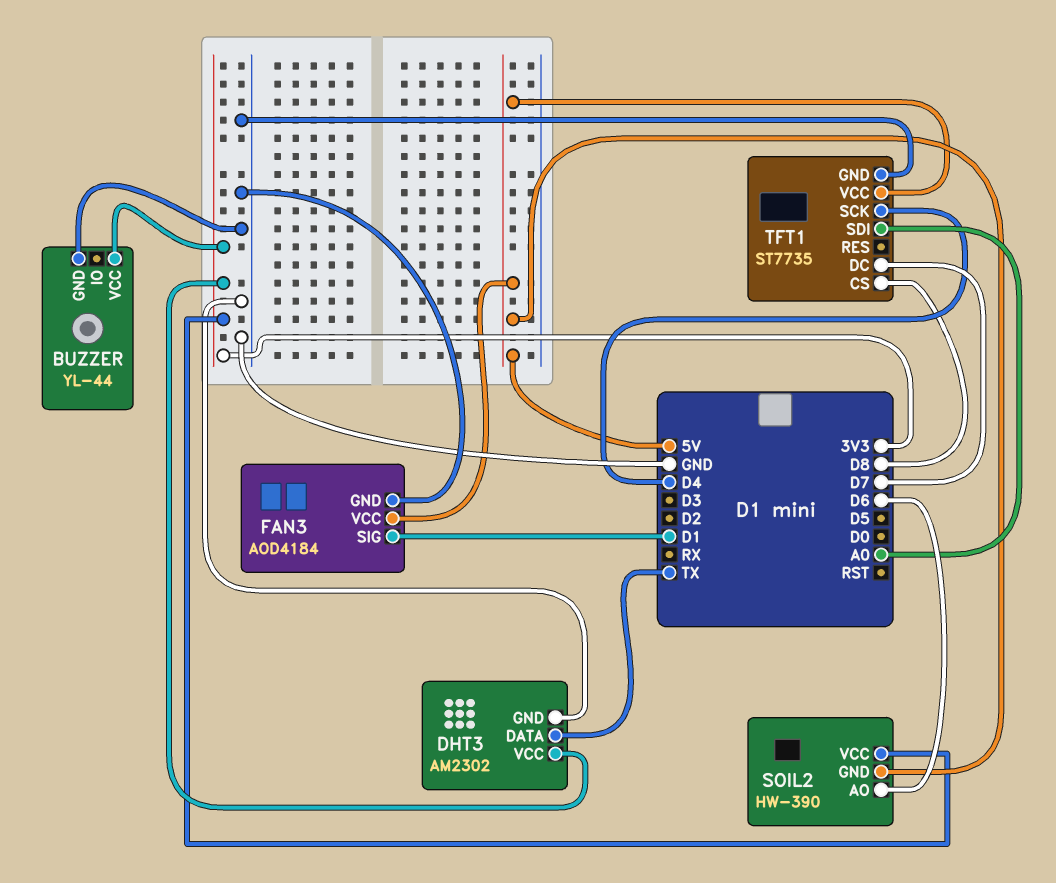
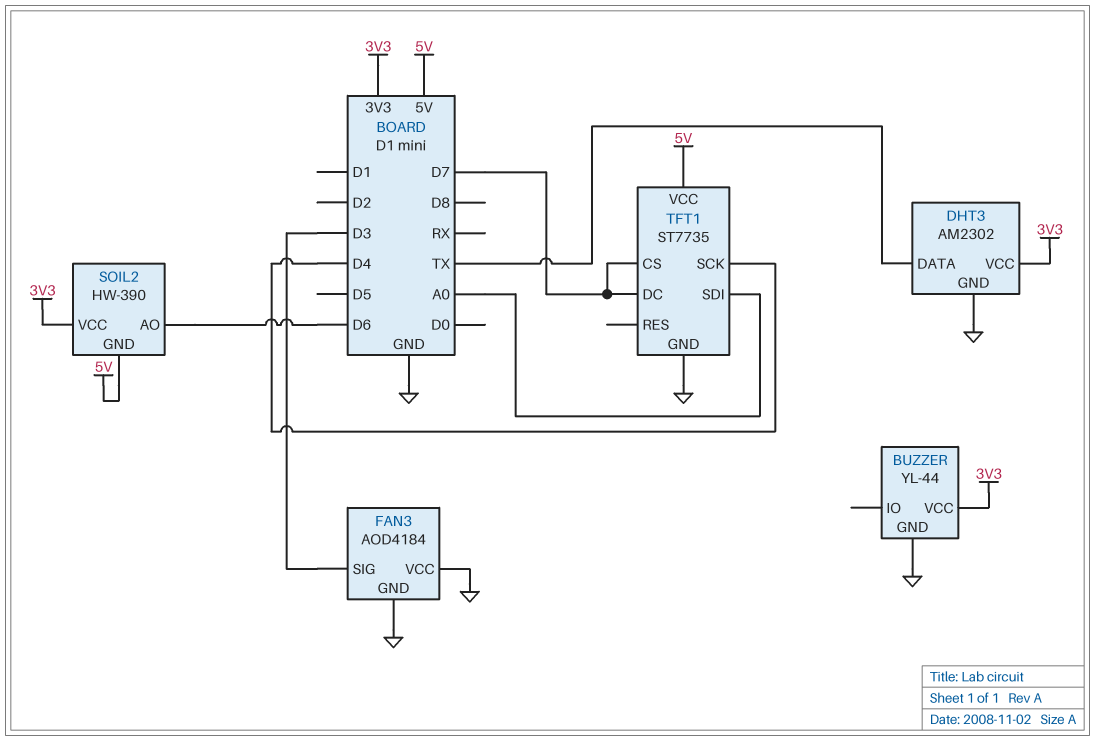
FAN3 pin SIG: D1 -> D3
FAN3 pin VCC: 5V -> GND
TFT1 pin CS: D8 -> D7

